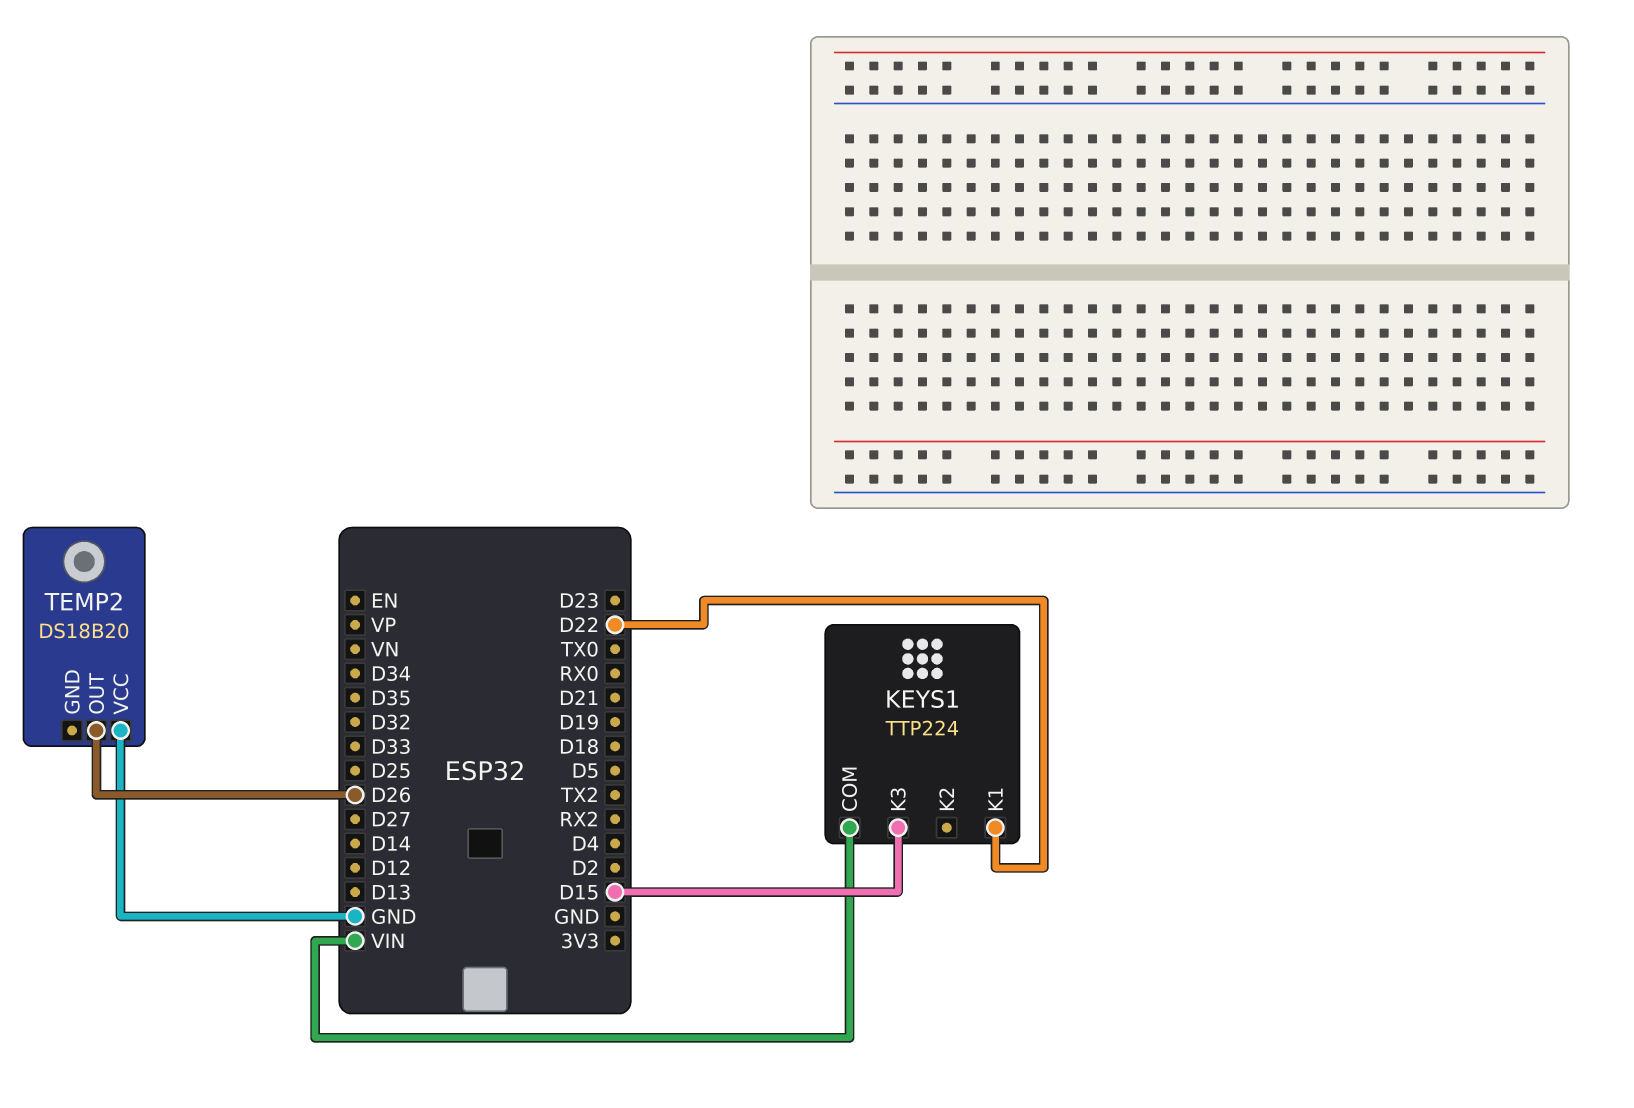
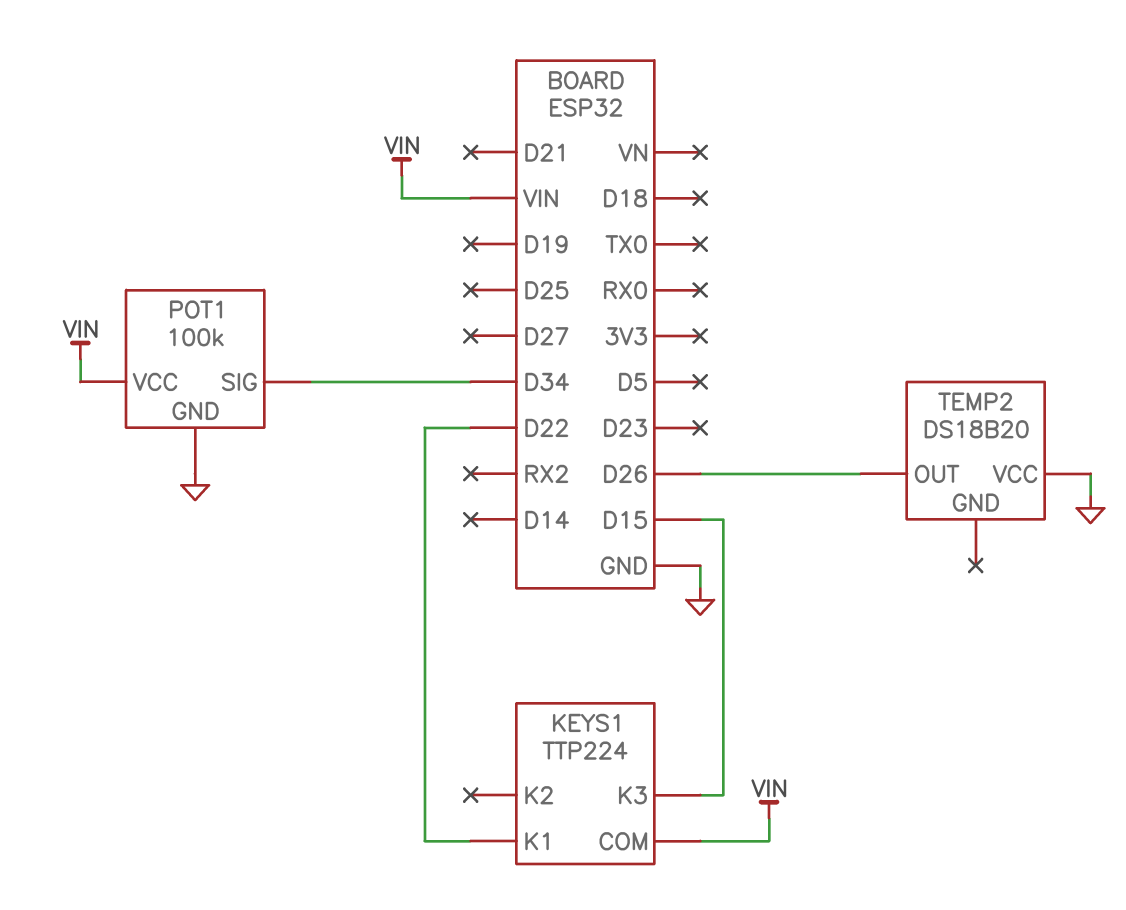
POT1: none -> 100k
POT1 pin GND: none -> GND
POT1 pin SIG: none -> D34
POT1 pin VCC: none -> VIN

